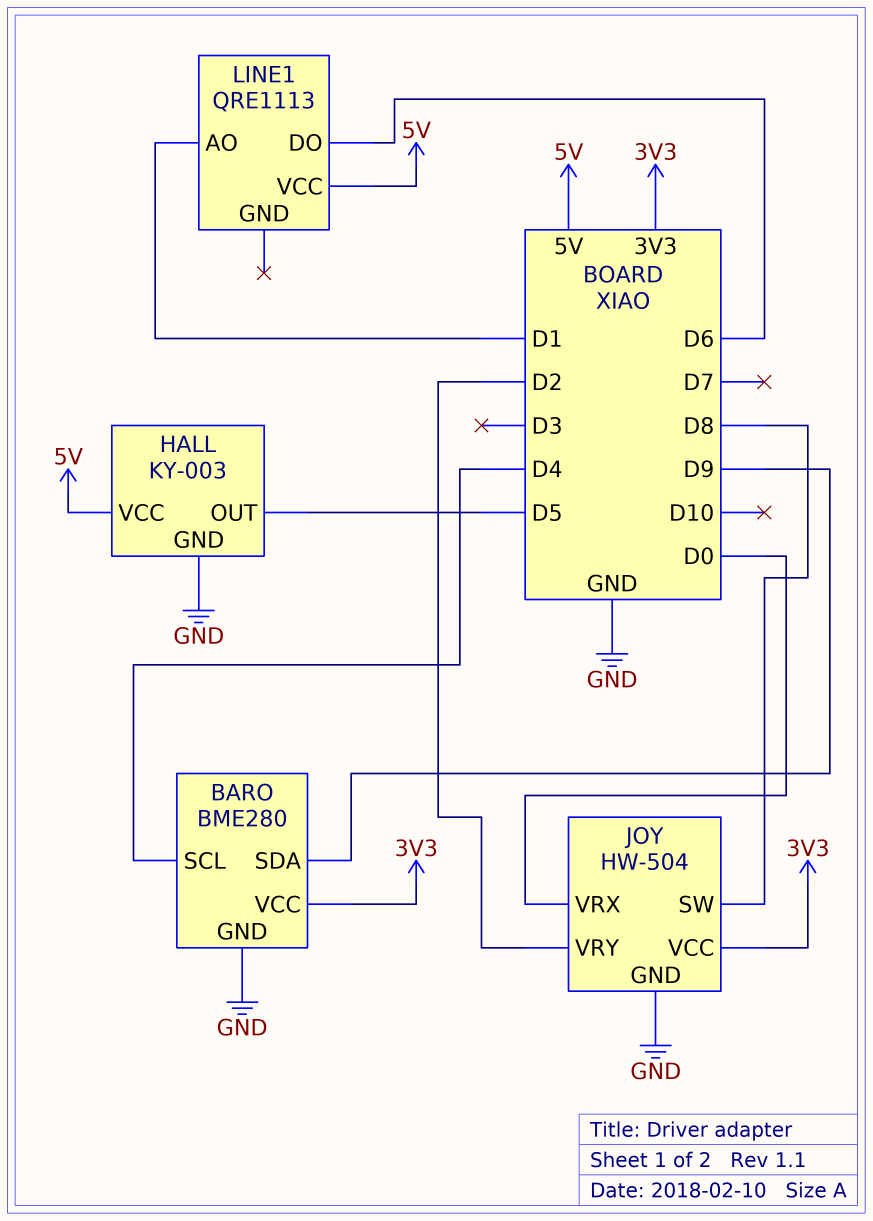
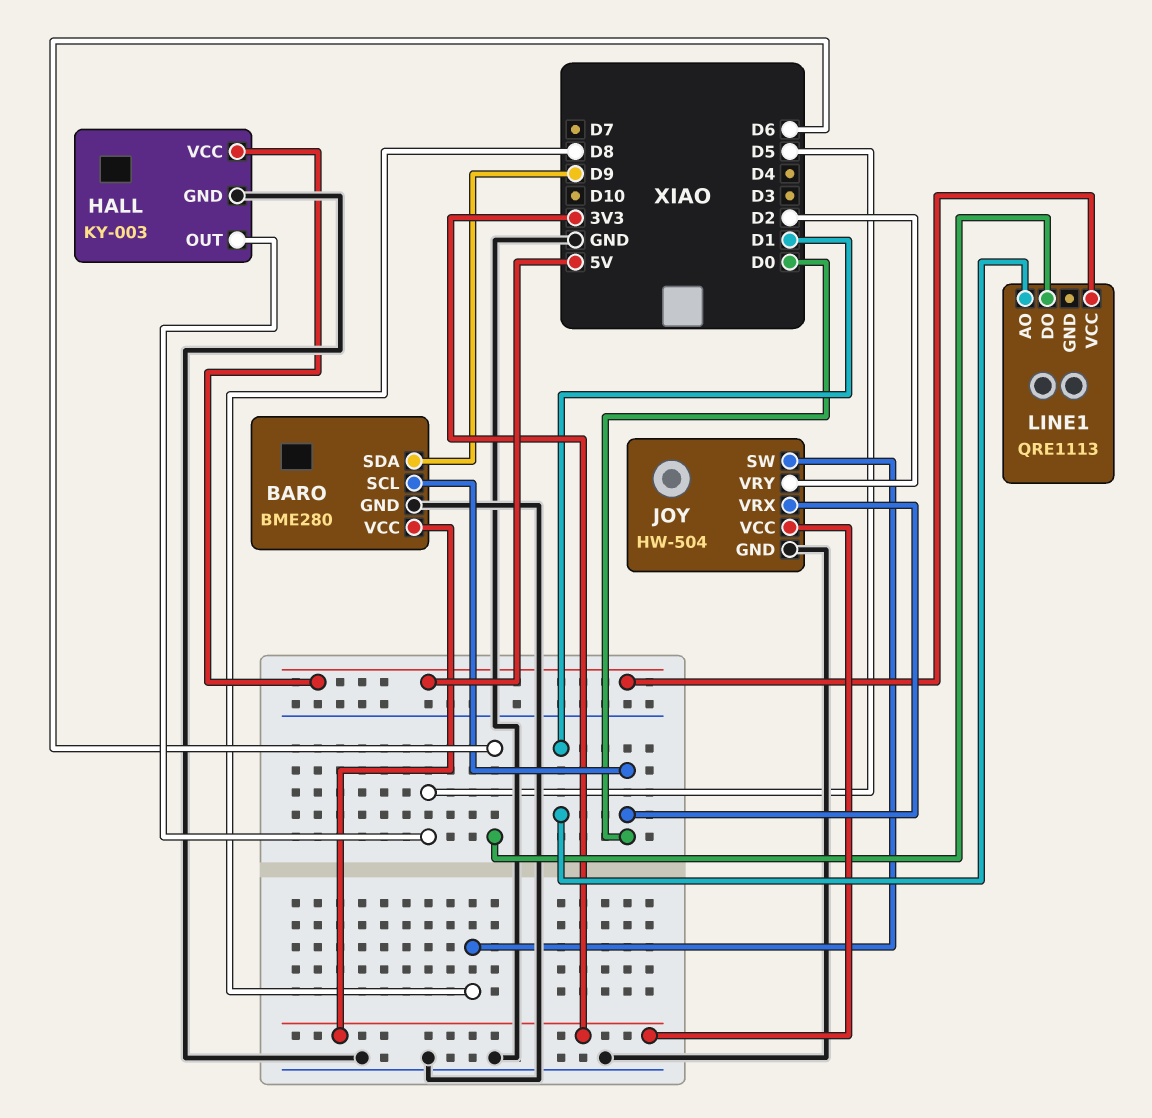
BARO pin SCL: D4 -> D0

